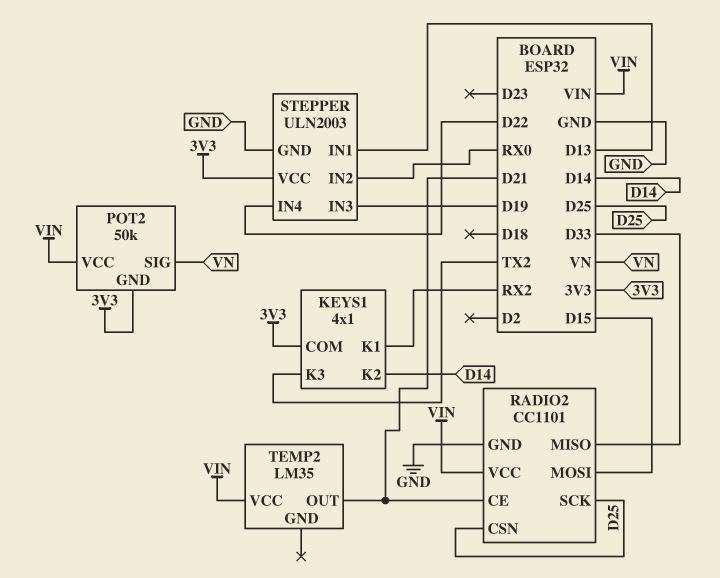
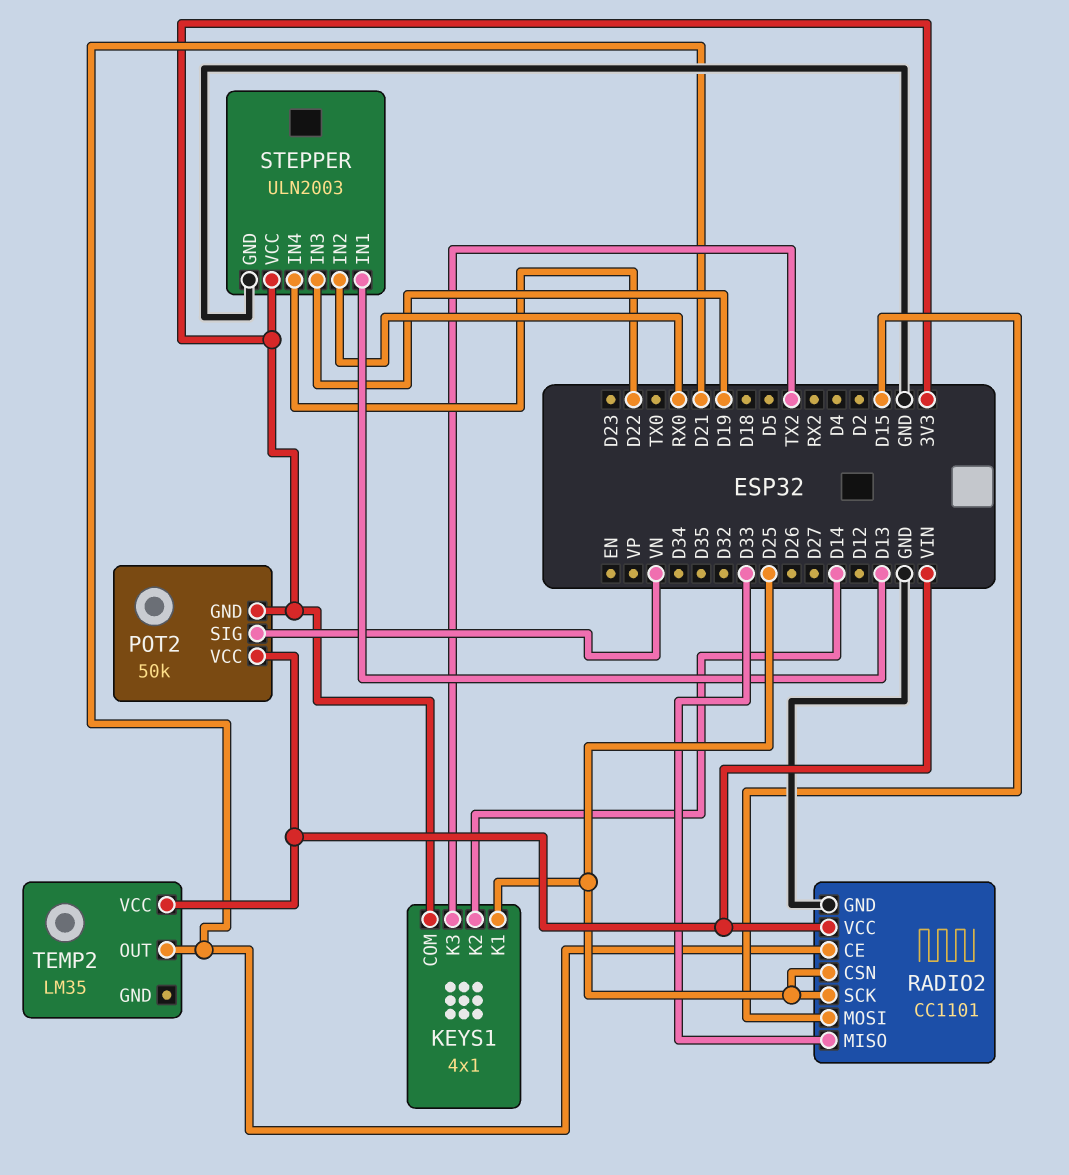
KEYS1 pin K1: RX2 -> D25

